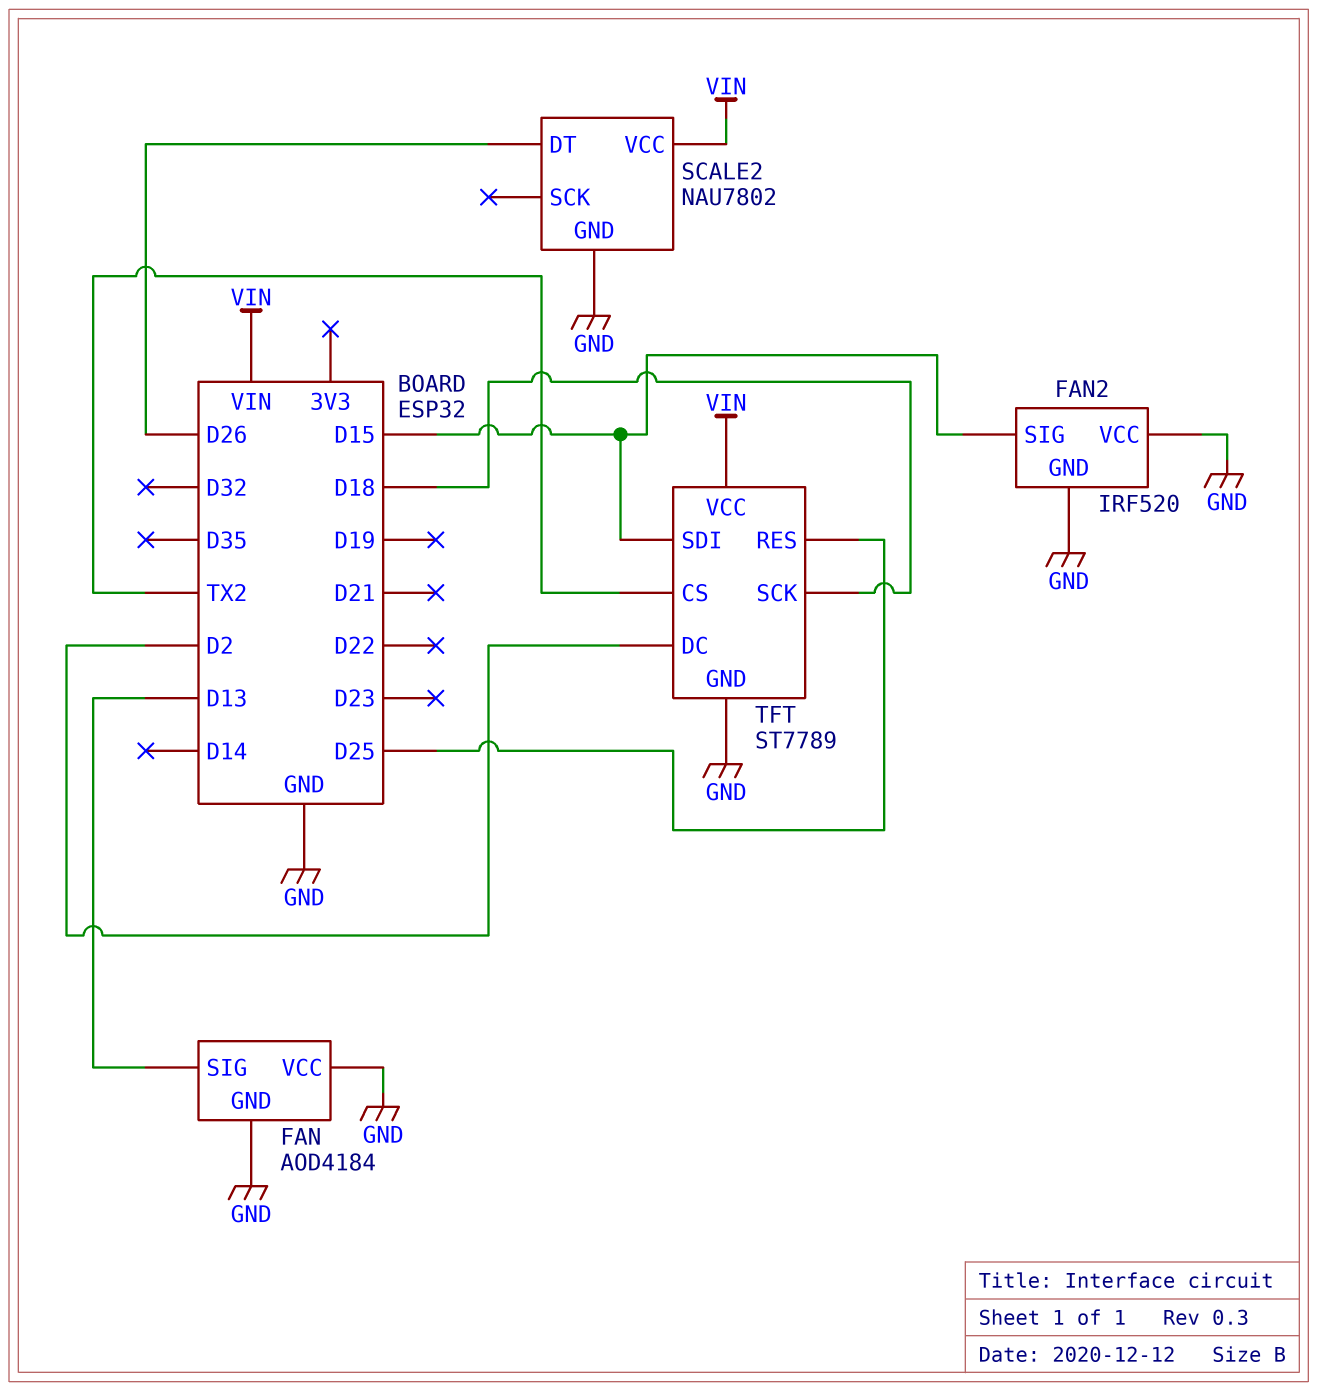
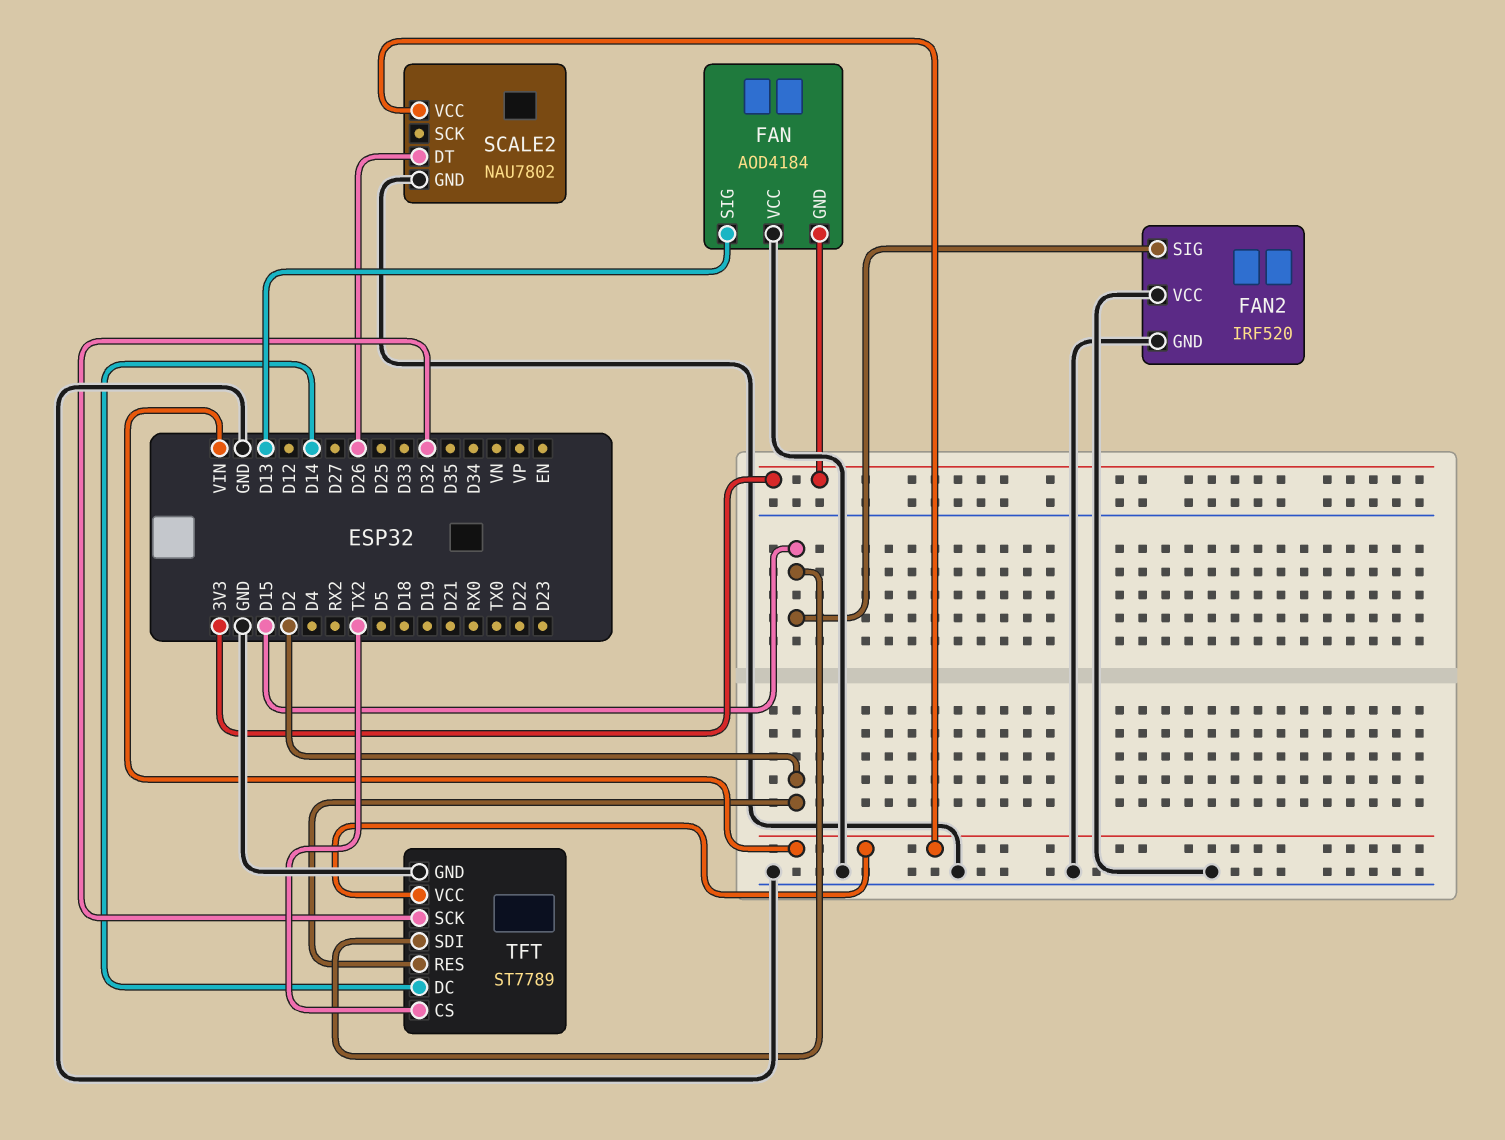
FAN pin GND: GND -> 3V3
TFT pin DC: D2 -> D14
TFT pin RES: D25 -> D2
TFT pin SCK: D18 -> D32

